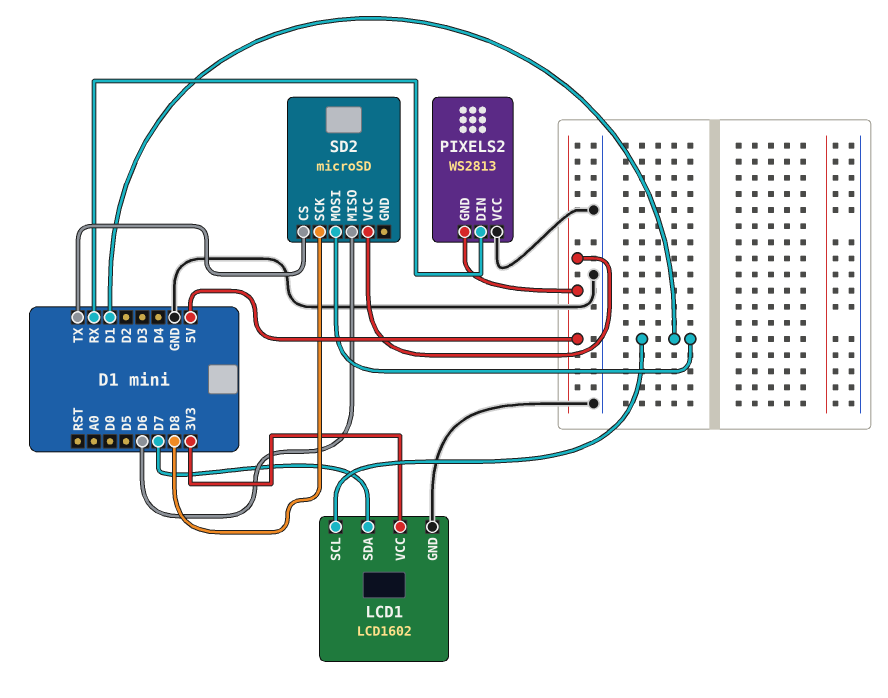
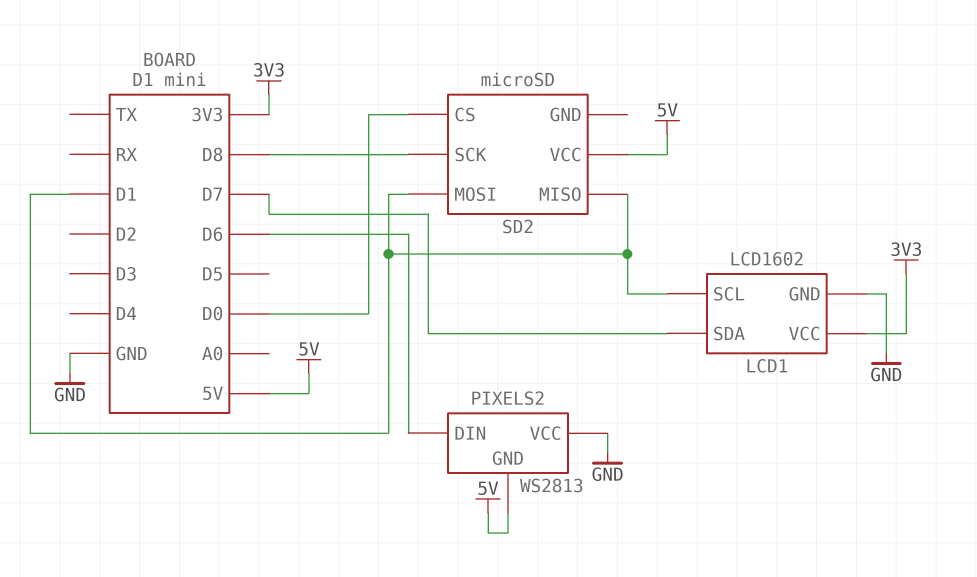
PIXELS2 pin DIN: RX -> D6
SD2 pin CS: TX -> D0
SD2 pin MISO: D6 -> D1

